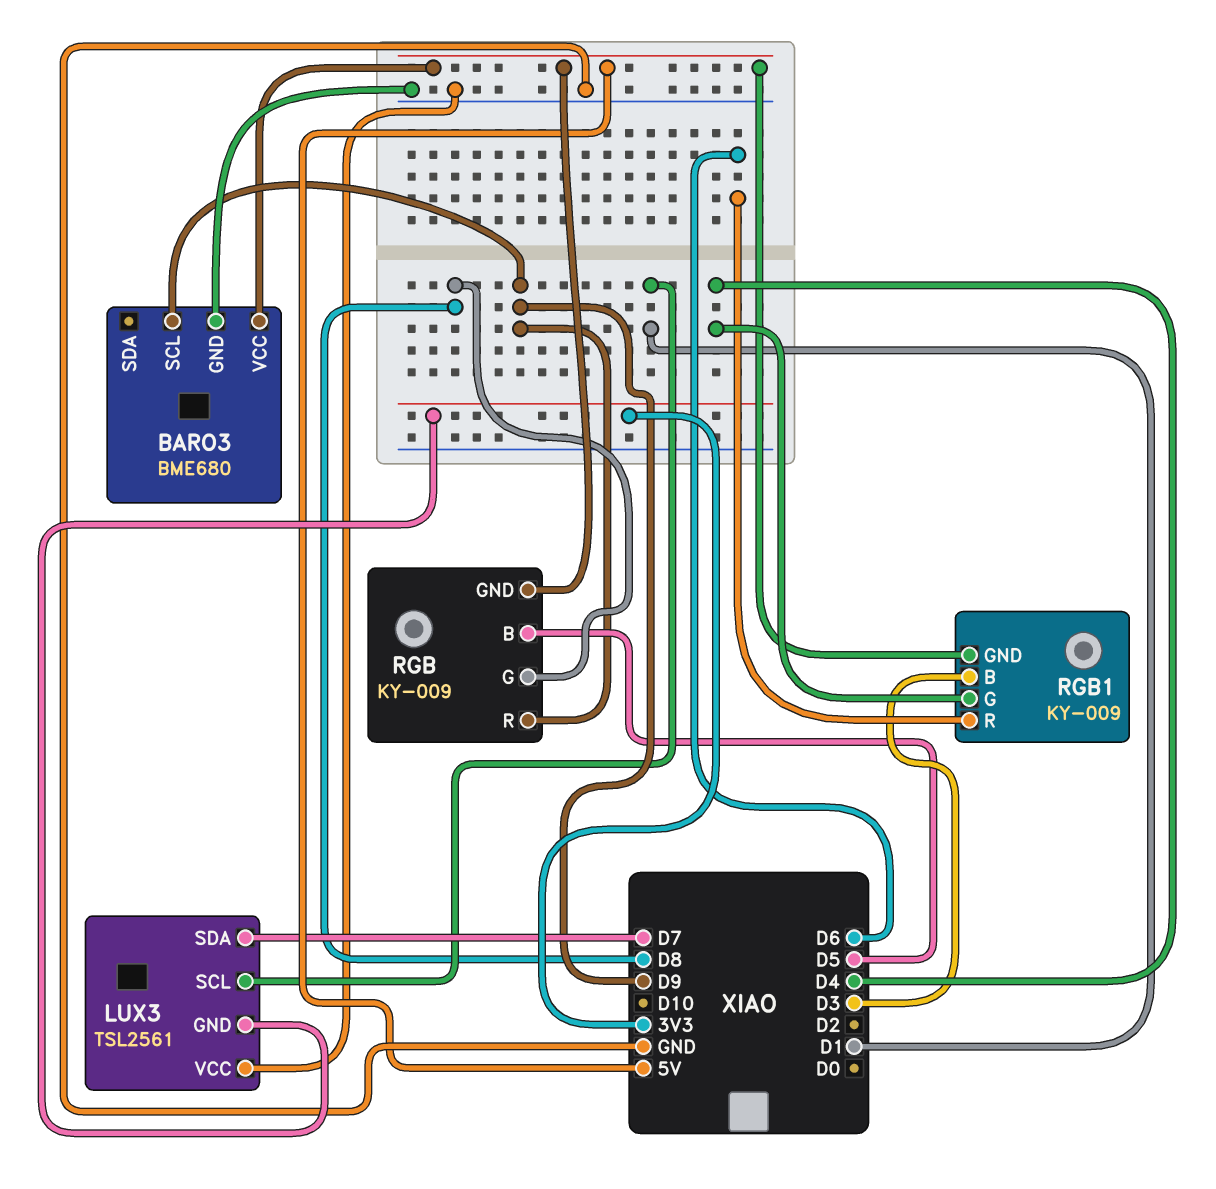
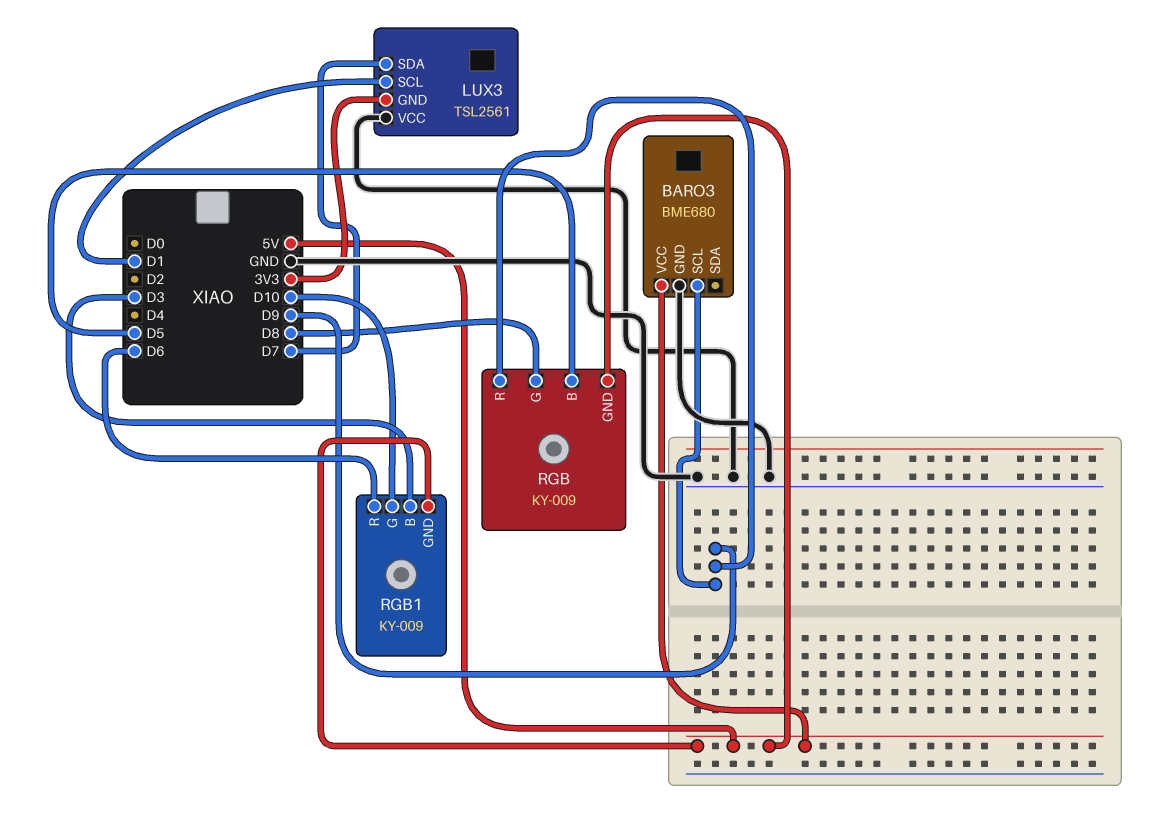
RGB1 pin G: D4 -> D10

